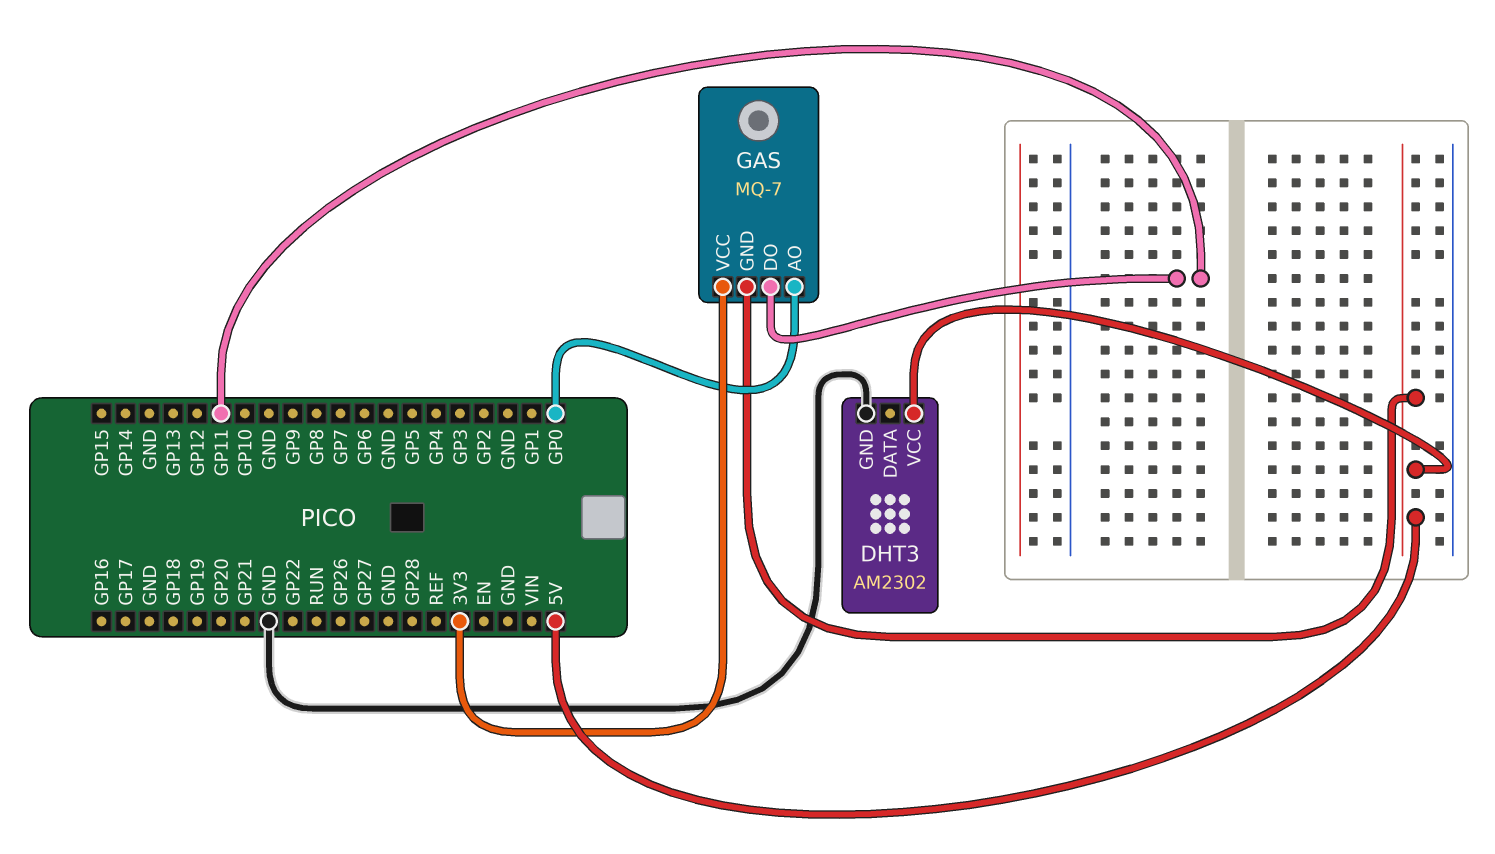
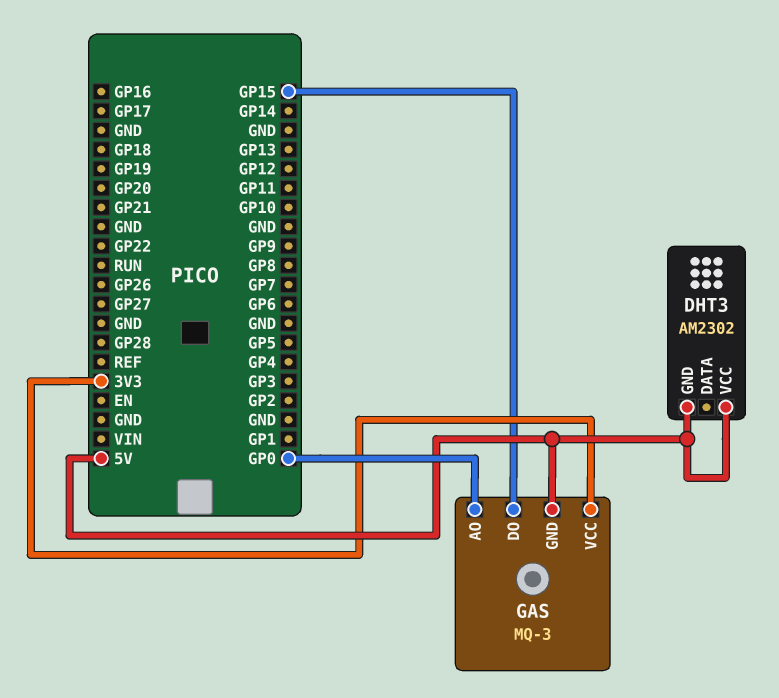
DHT3 pin GND: GND -> 5V
GAS: MQ-7 -> MQ-3
GAS pin DO: GP11 -> GP15

